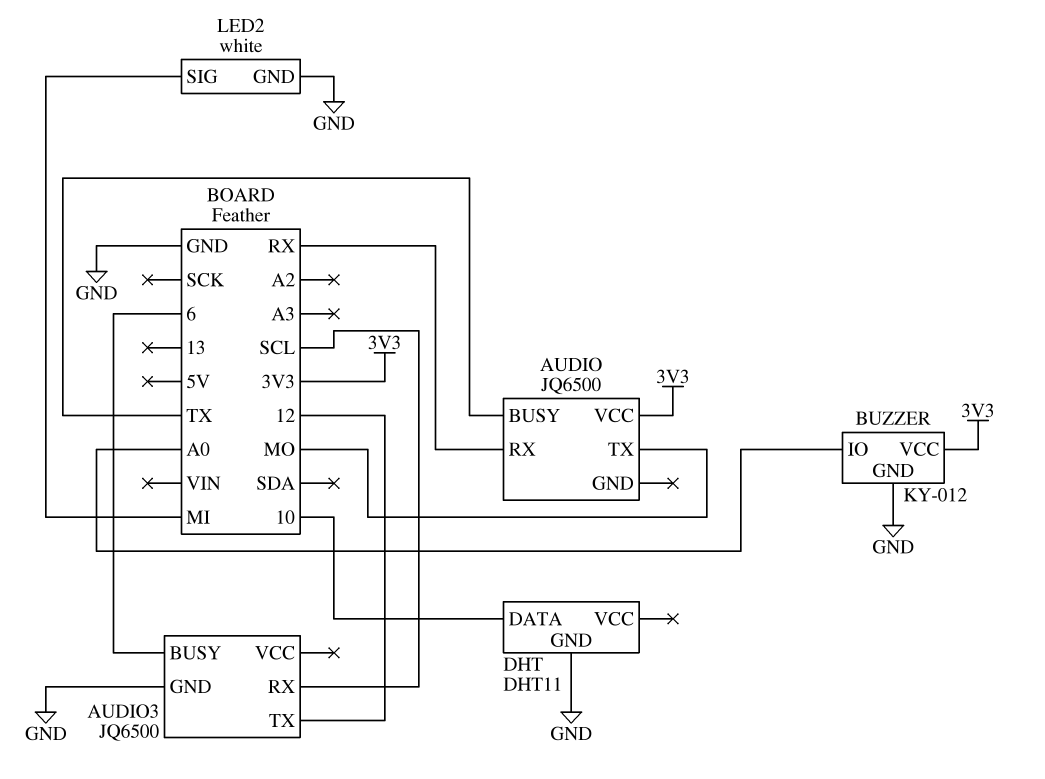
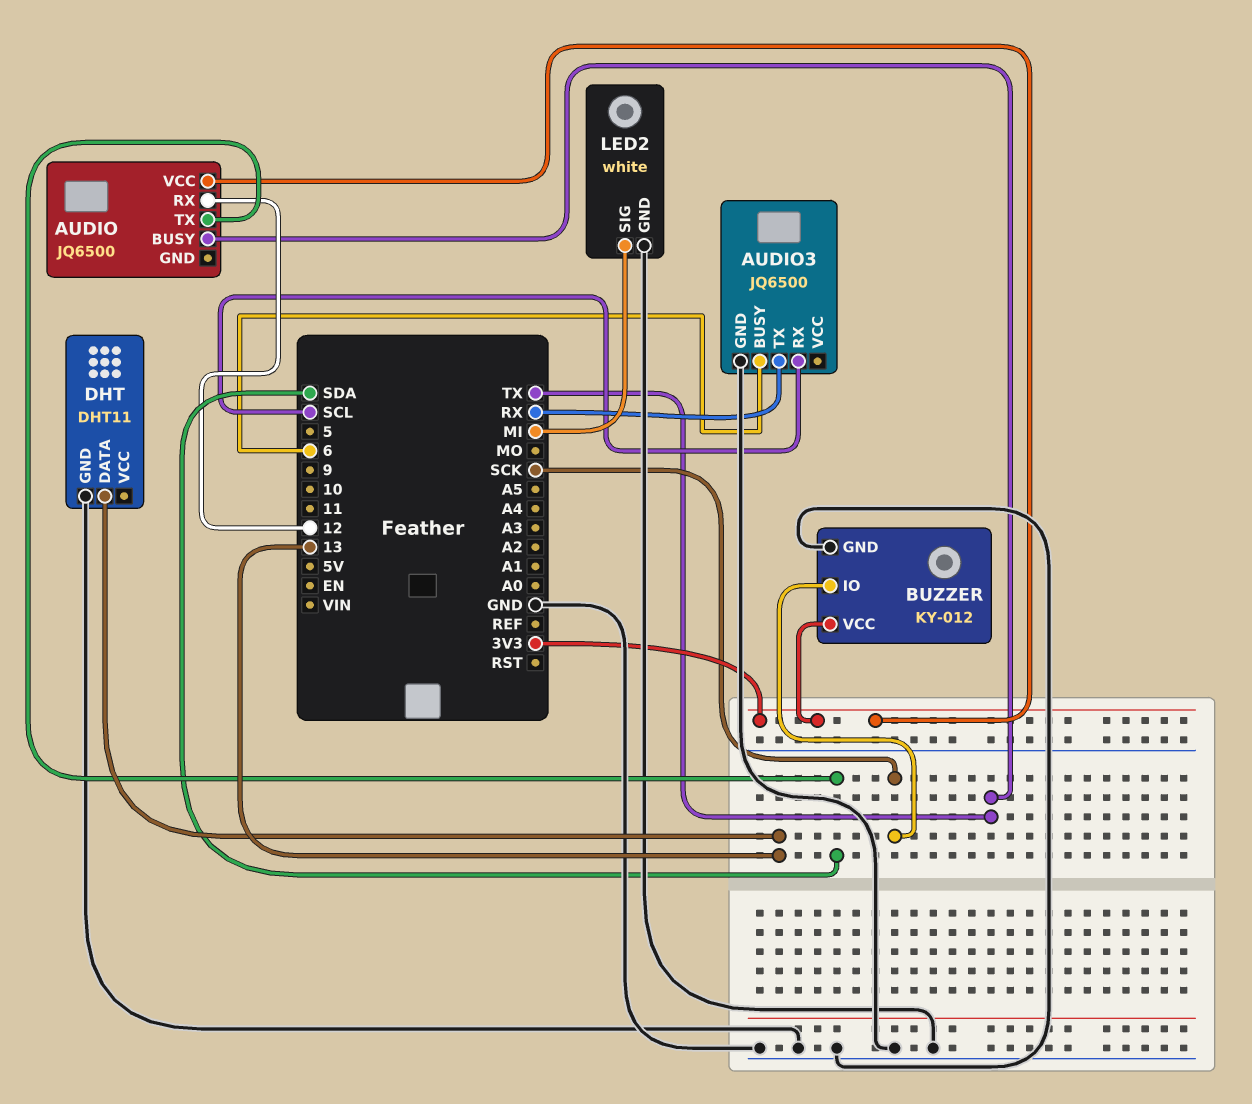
AUDIO pin RX: RX -> 12
AUDIO pin TX: MO -> SDA
AUDIO3 pin TX: 12 -> RX
BUZZER pin IO: A0 -> SCK
DHT pin DATA: 10 -> 13

